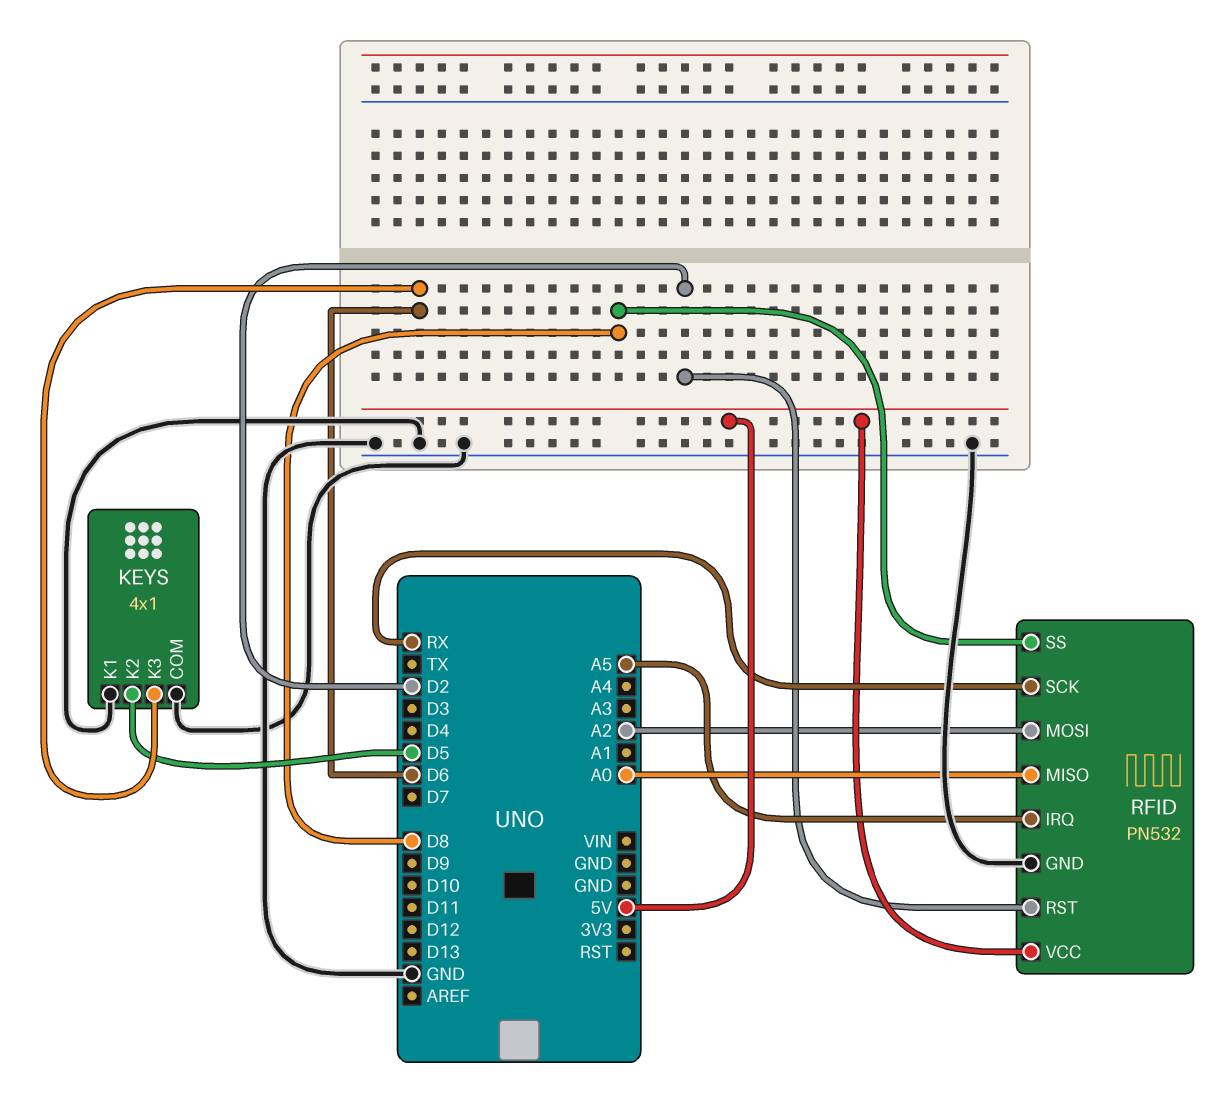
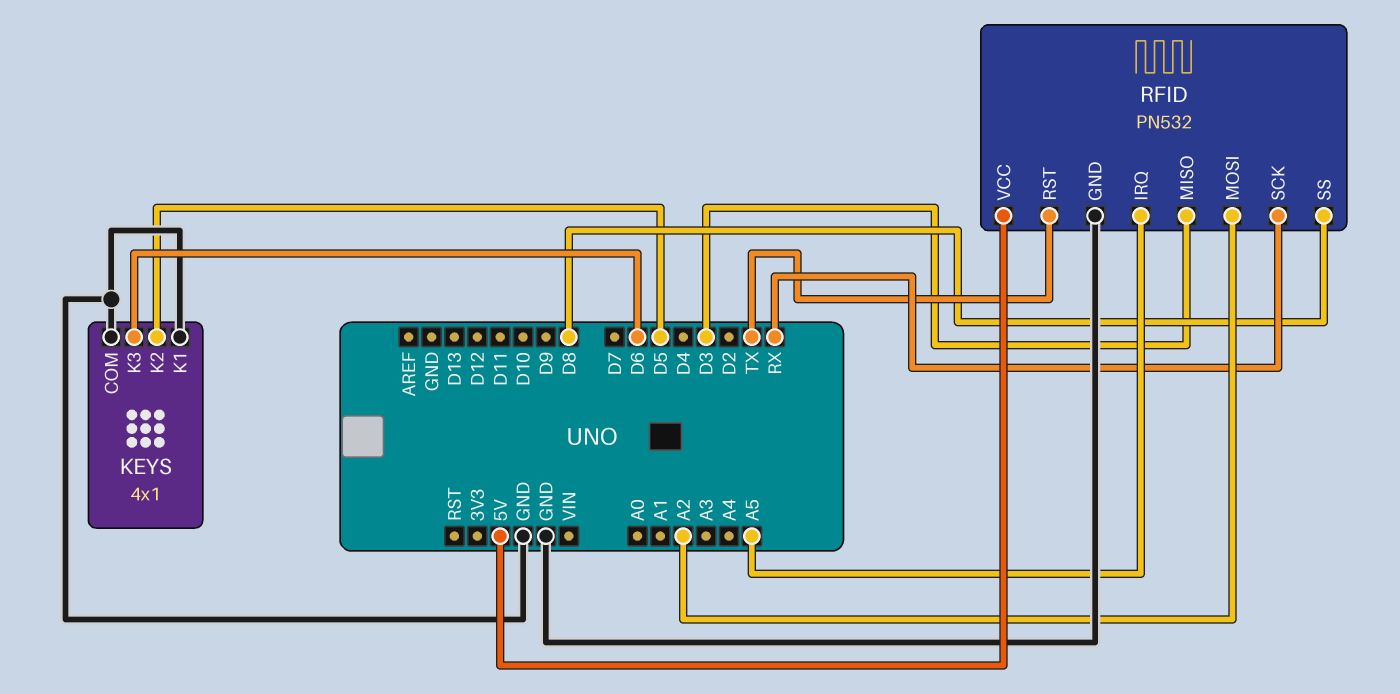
RFID pin MISO: A0 -> D3
RFID pin RST: D2 -> TX

